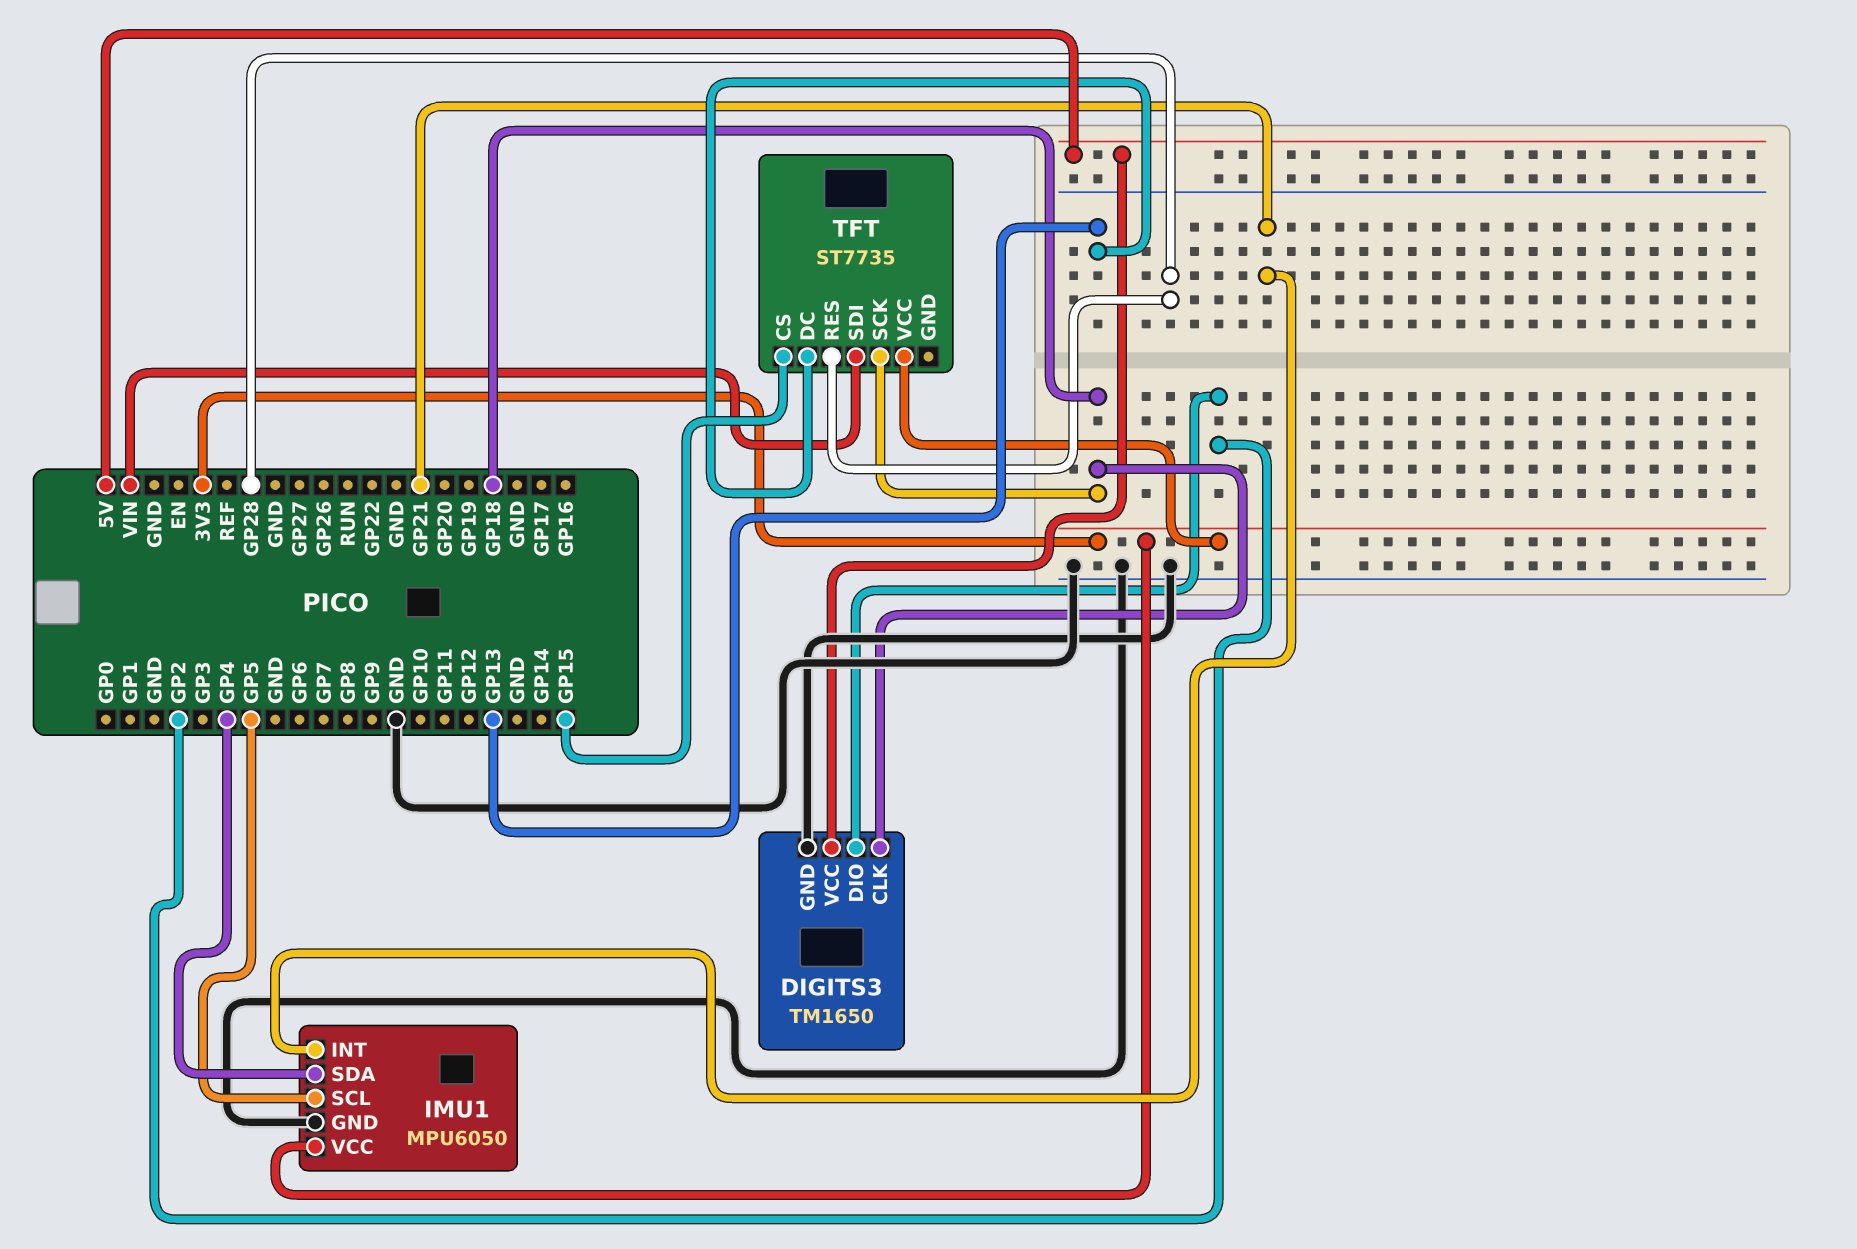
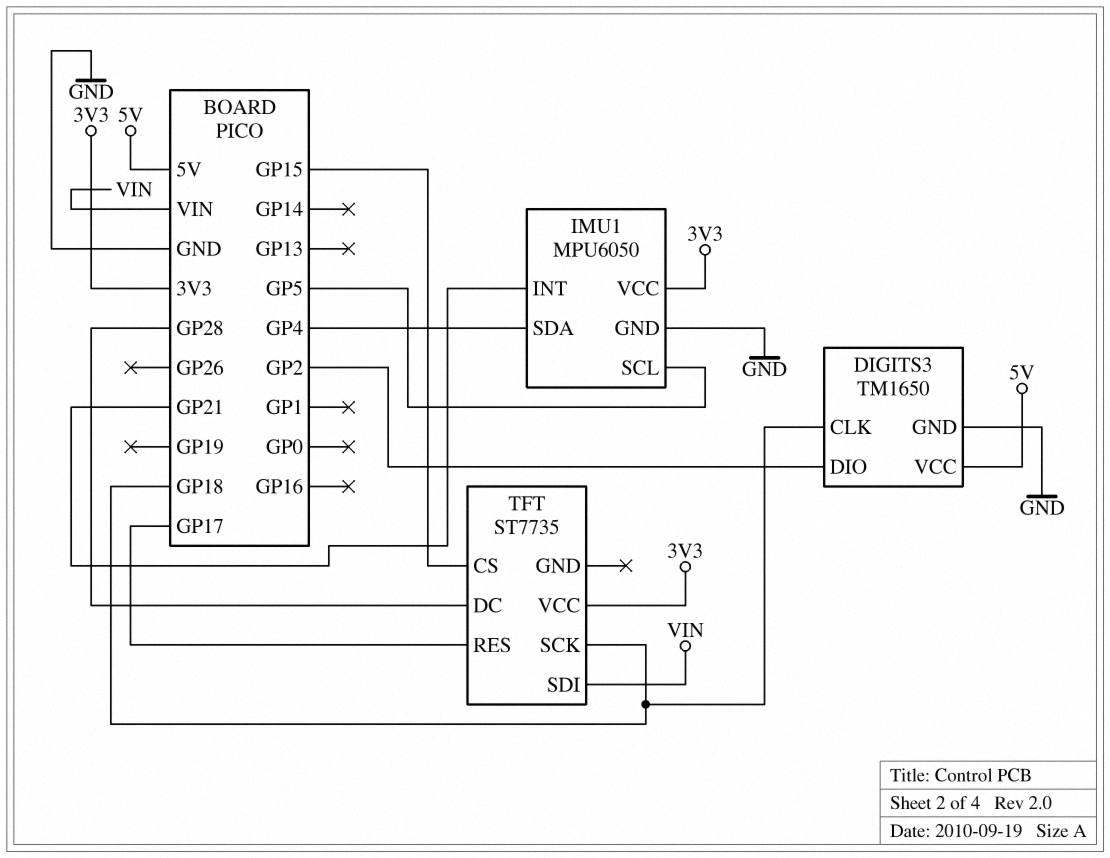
TFT pin DC: GP13 -> GP28
TFT pin RES: GP28 -> GP17

